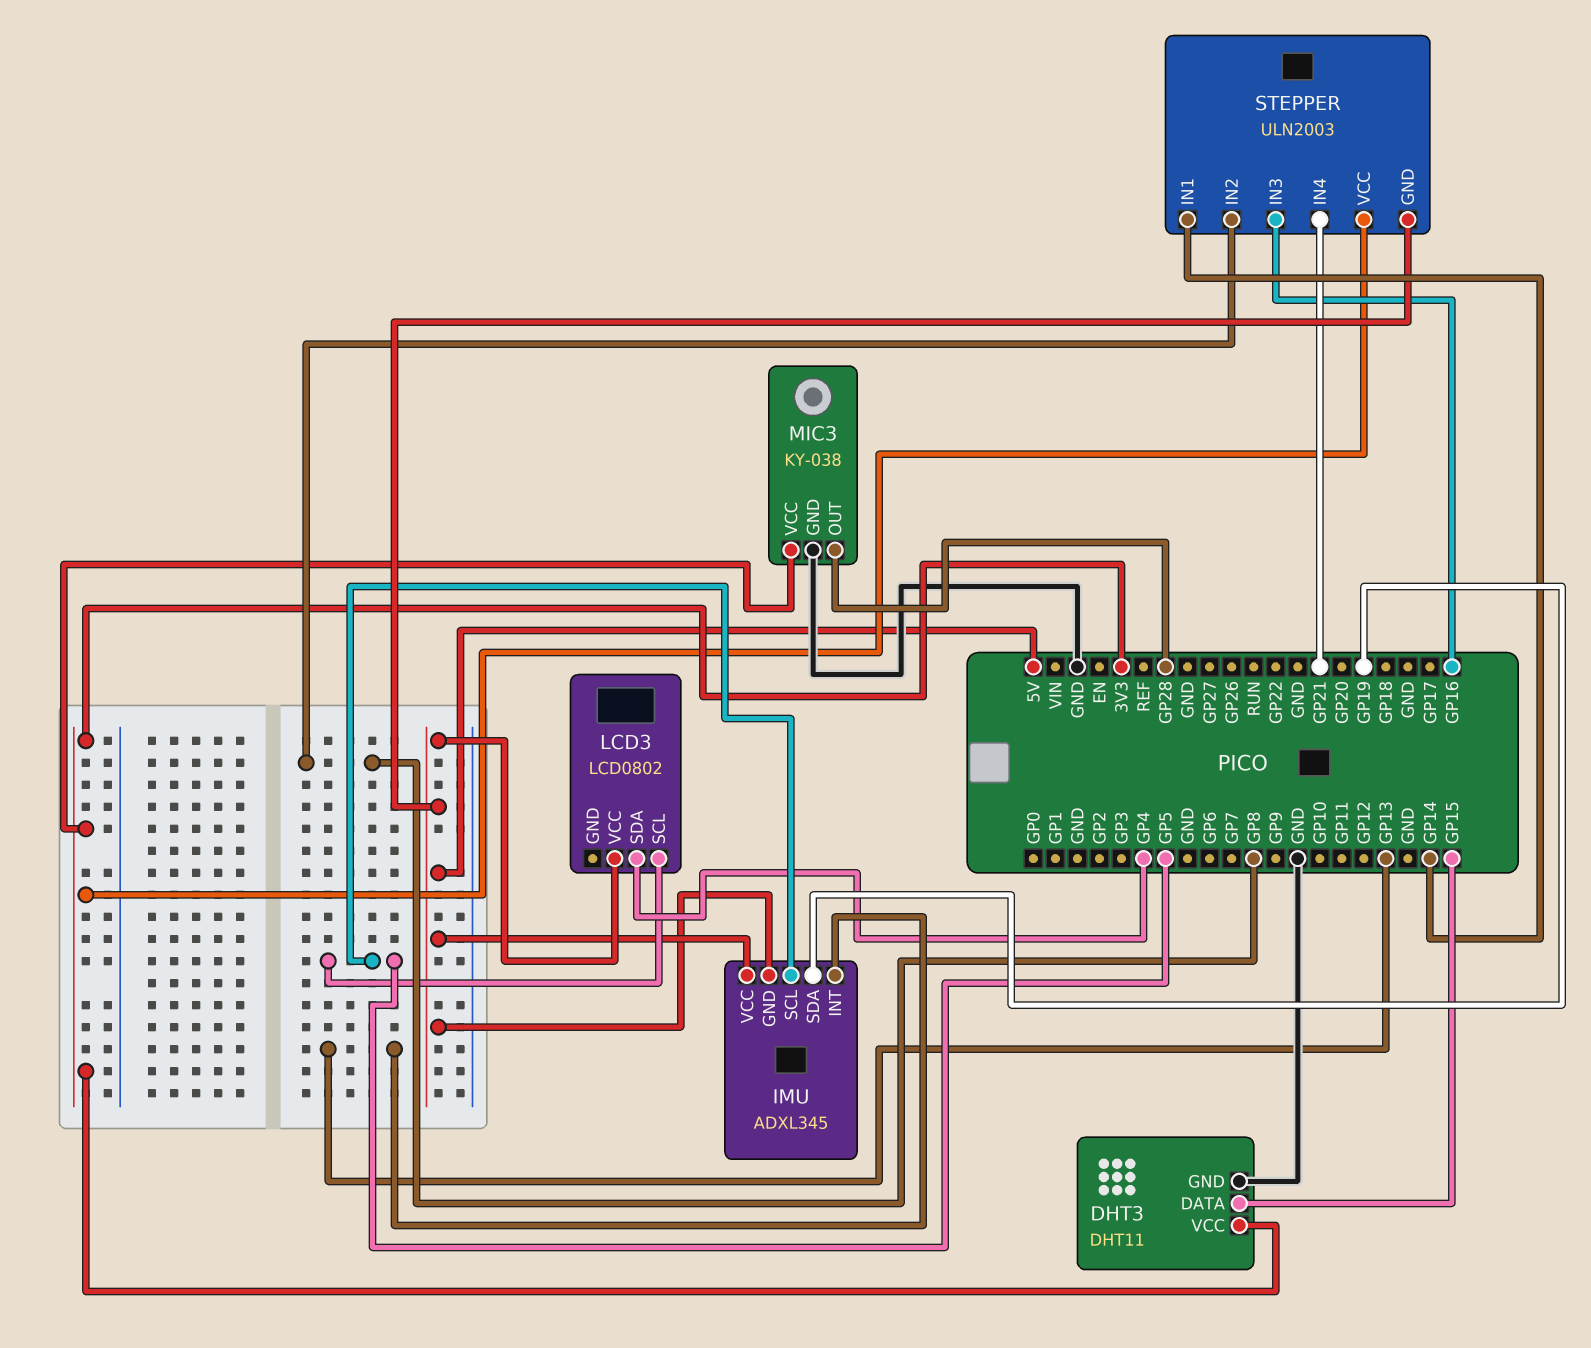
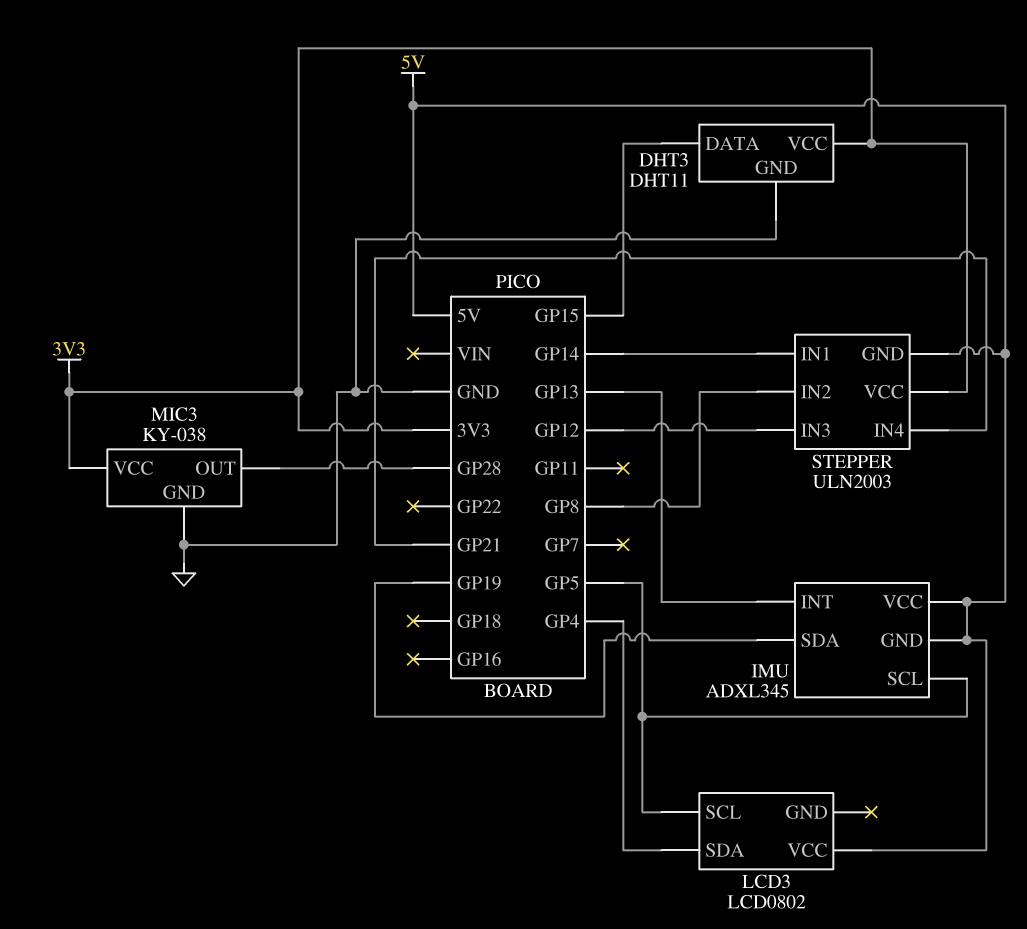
STEPPER pin IN3: GP16 -> GP12

